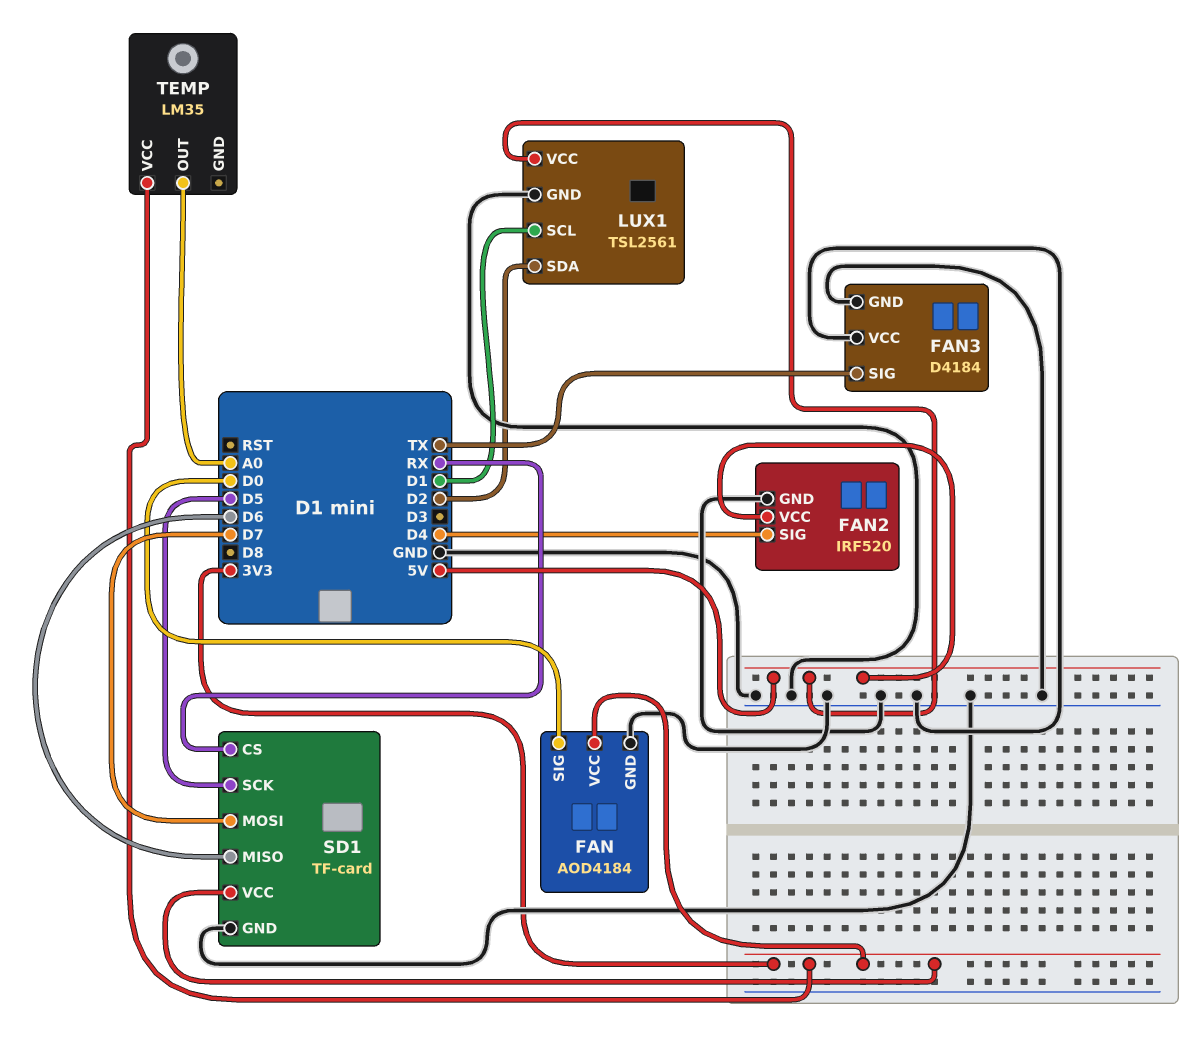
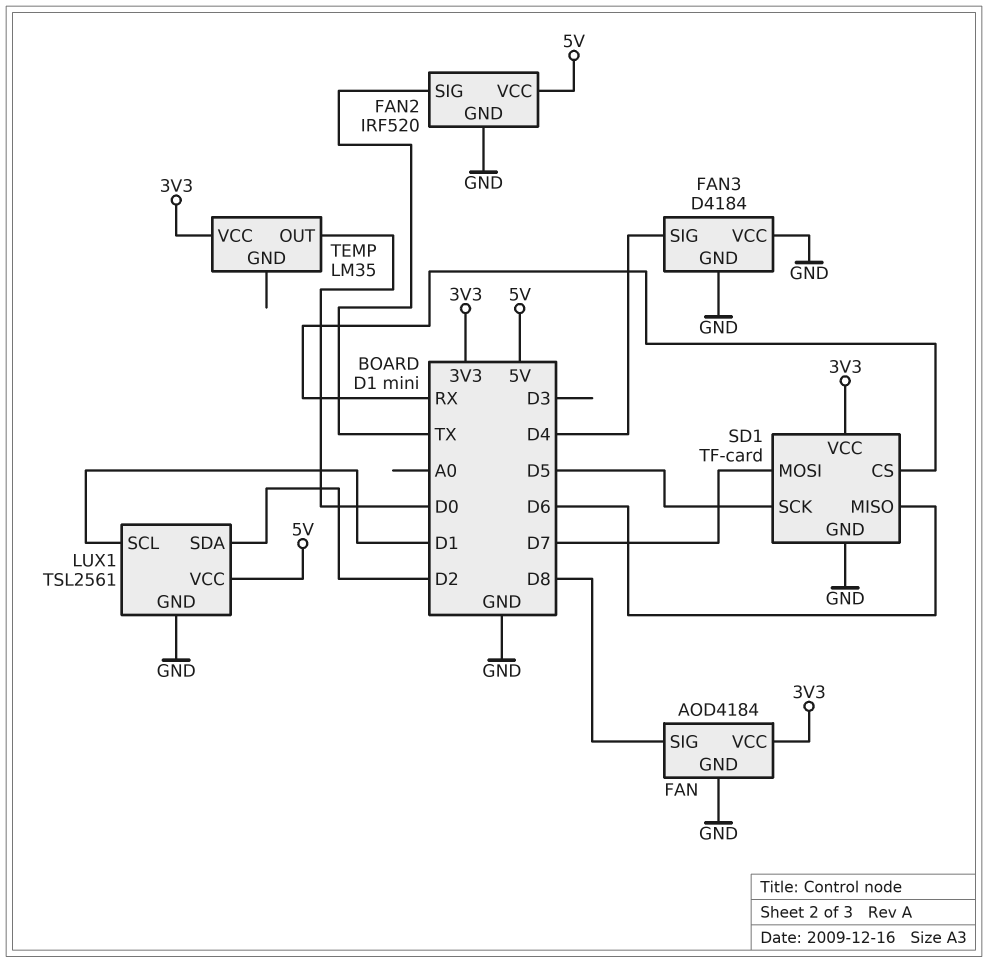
FAN pin SIG: D0 -> D8
FAN2 pin SIG: D4 -> TX
FAN3 pin SIG: TX -> D4
TEMP pin OUT: A0 -> D0

